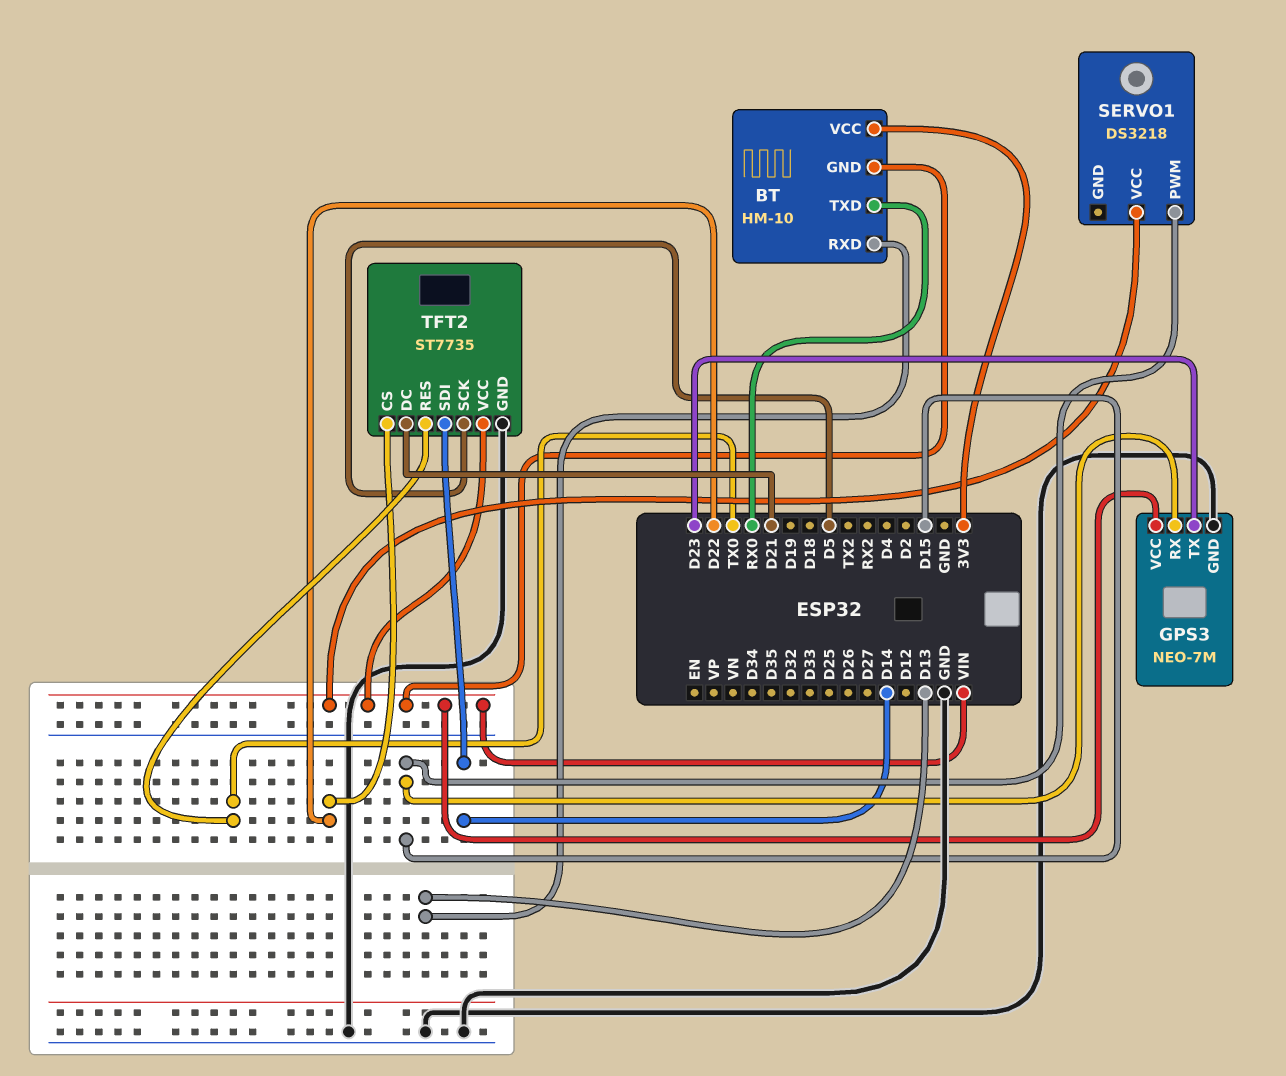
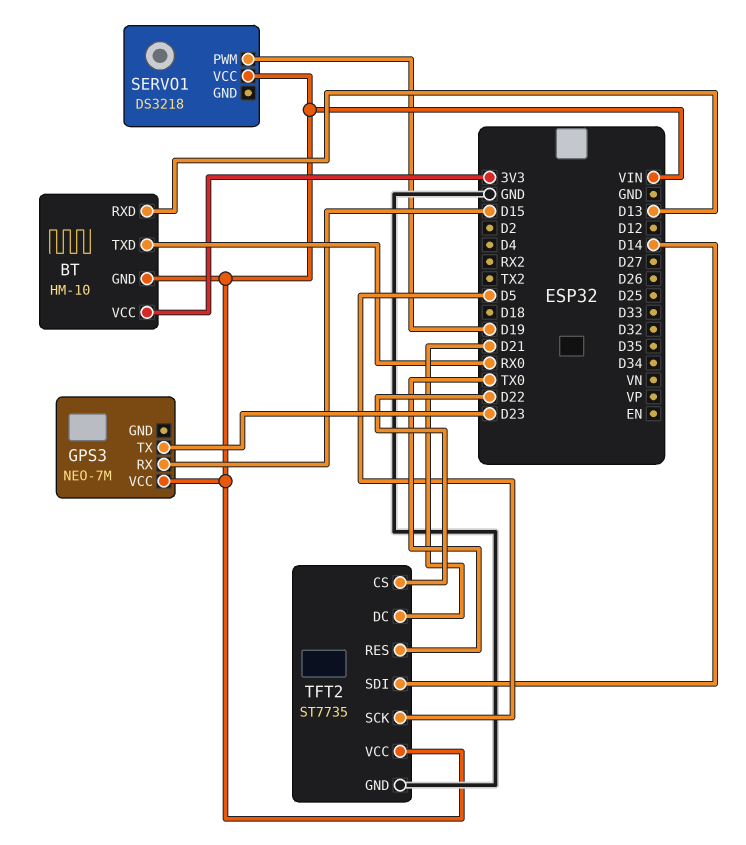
GPS3 pin GND: GND -> none
SERVO1 pin PWM: D15 -> D19

